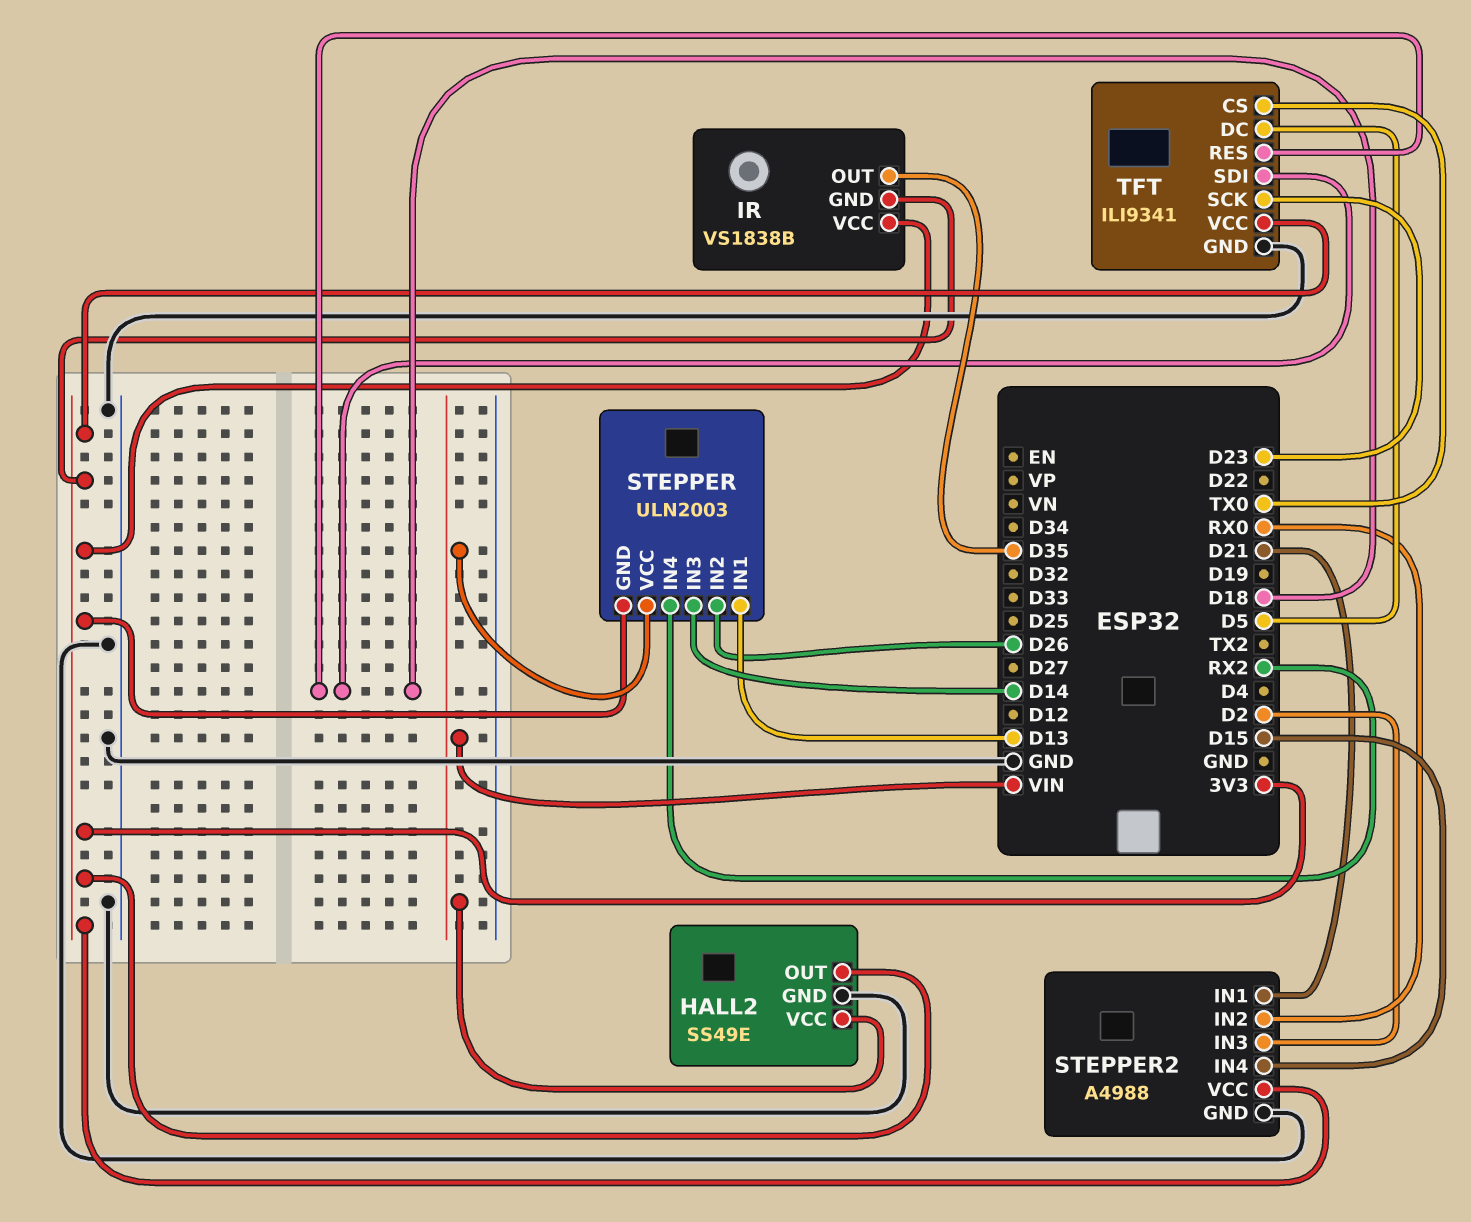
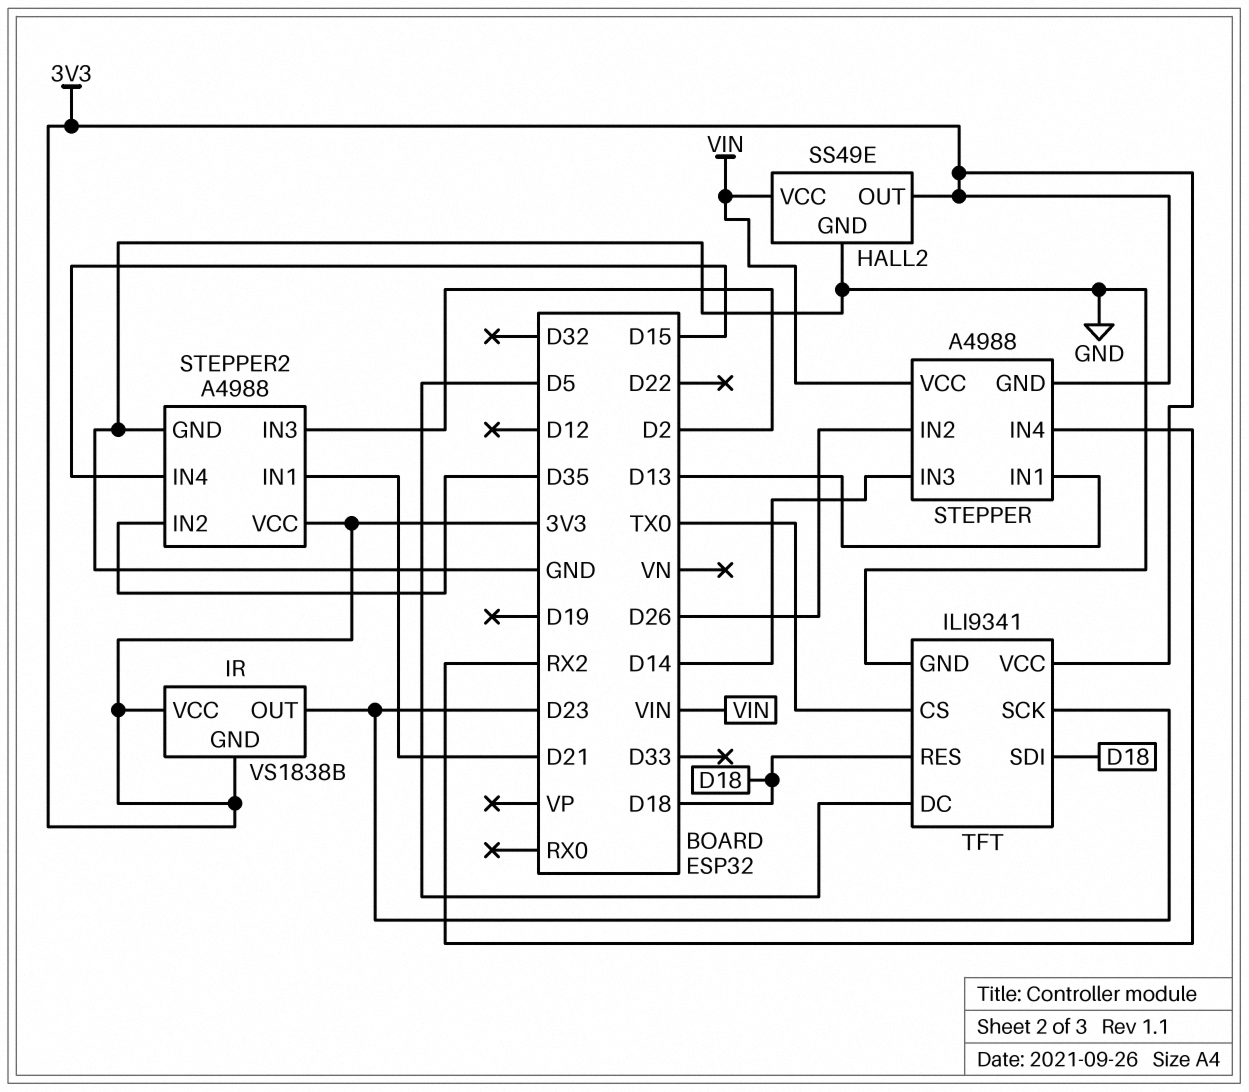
IR pin OUT: D35 -> D23
STEPPER: ULN2003 -> A4988
STEPPER2 pin IN2: RX0 -> D35

